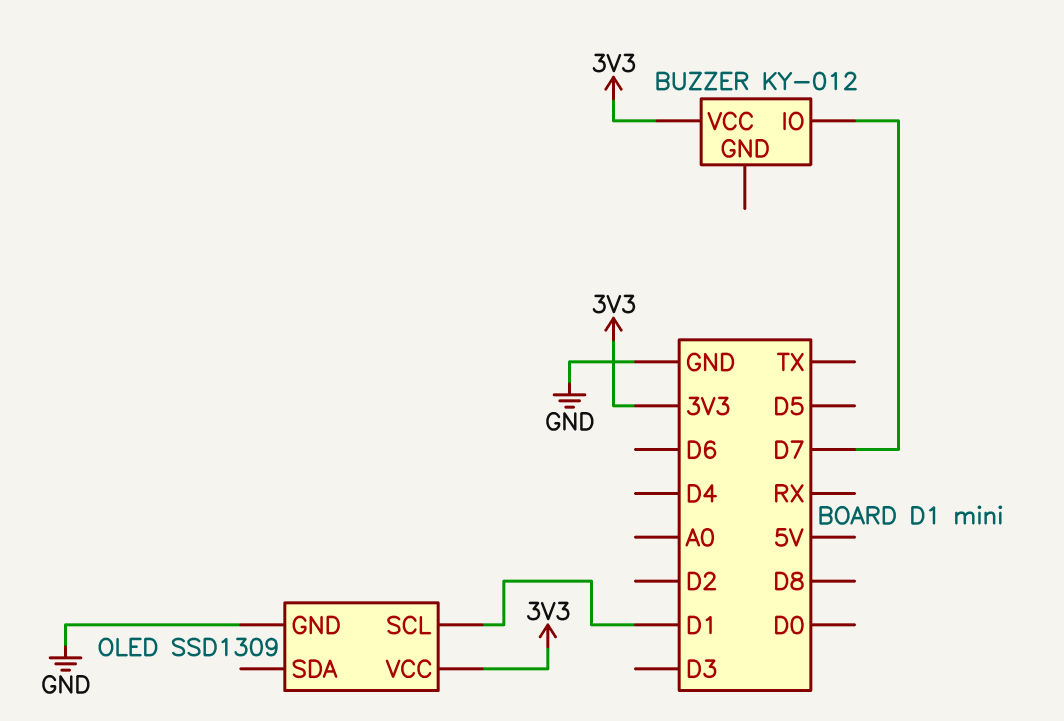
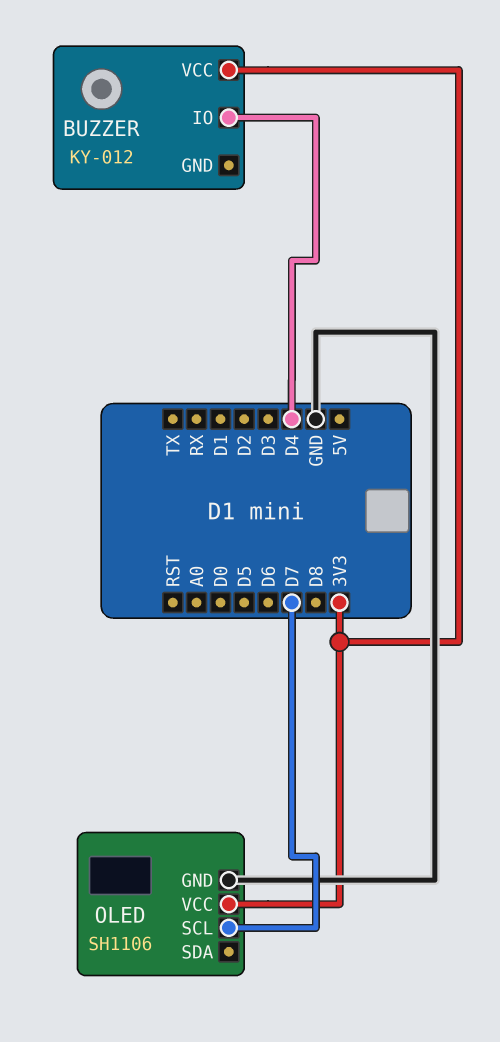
BUZZER pin IO: D7 -> D4
OLED: SSD1309 -> SH1106
OLED pin SCL: D1 -> D7

